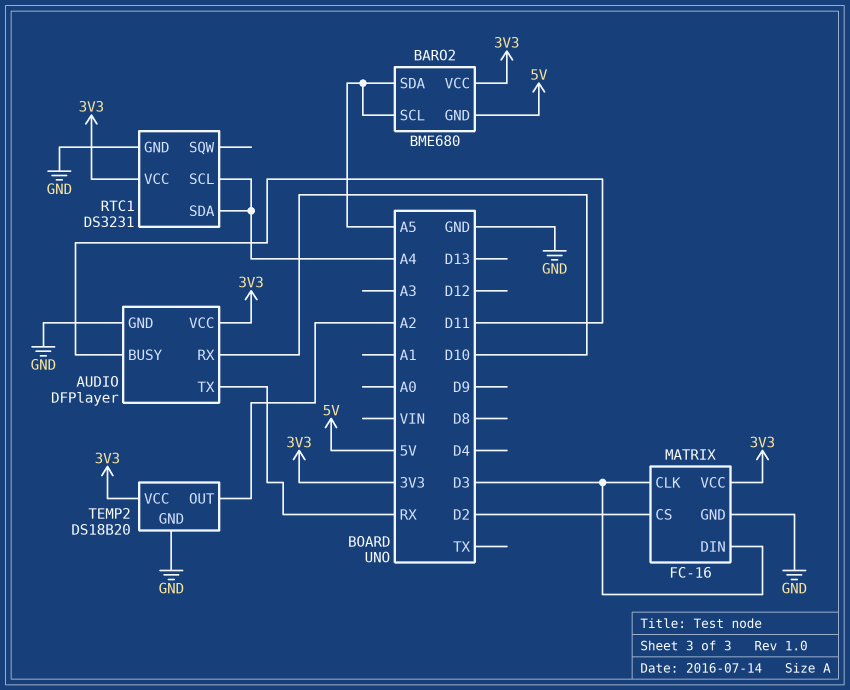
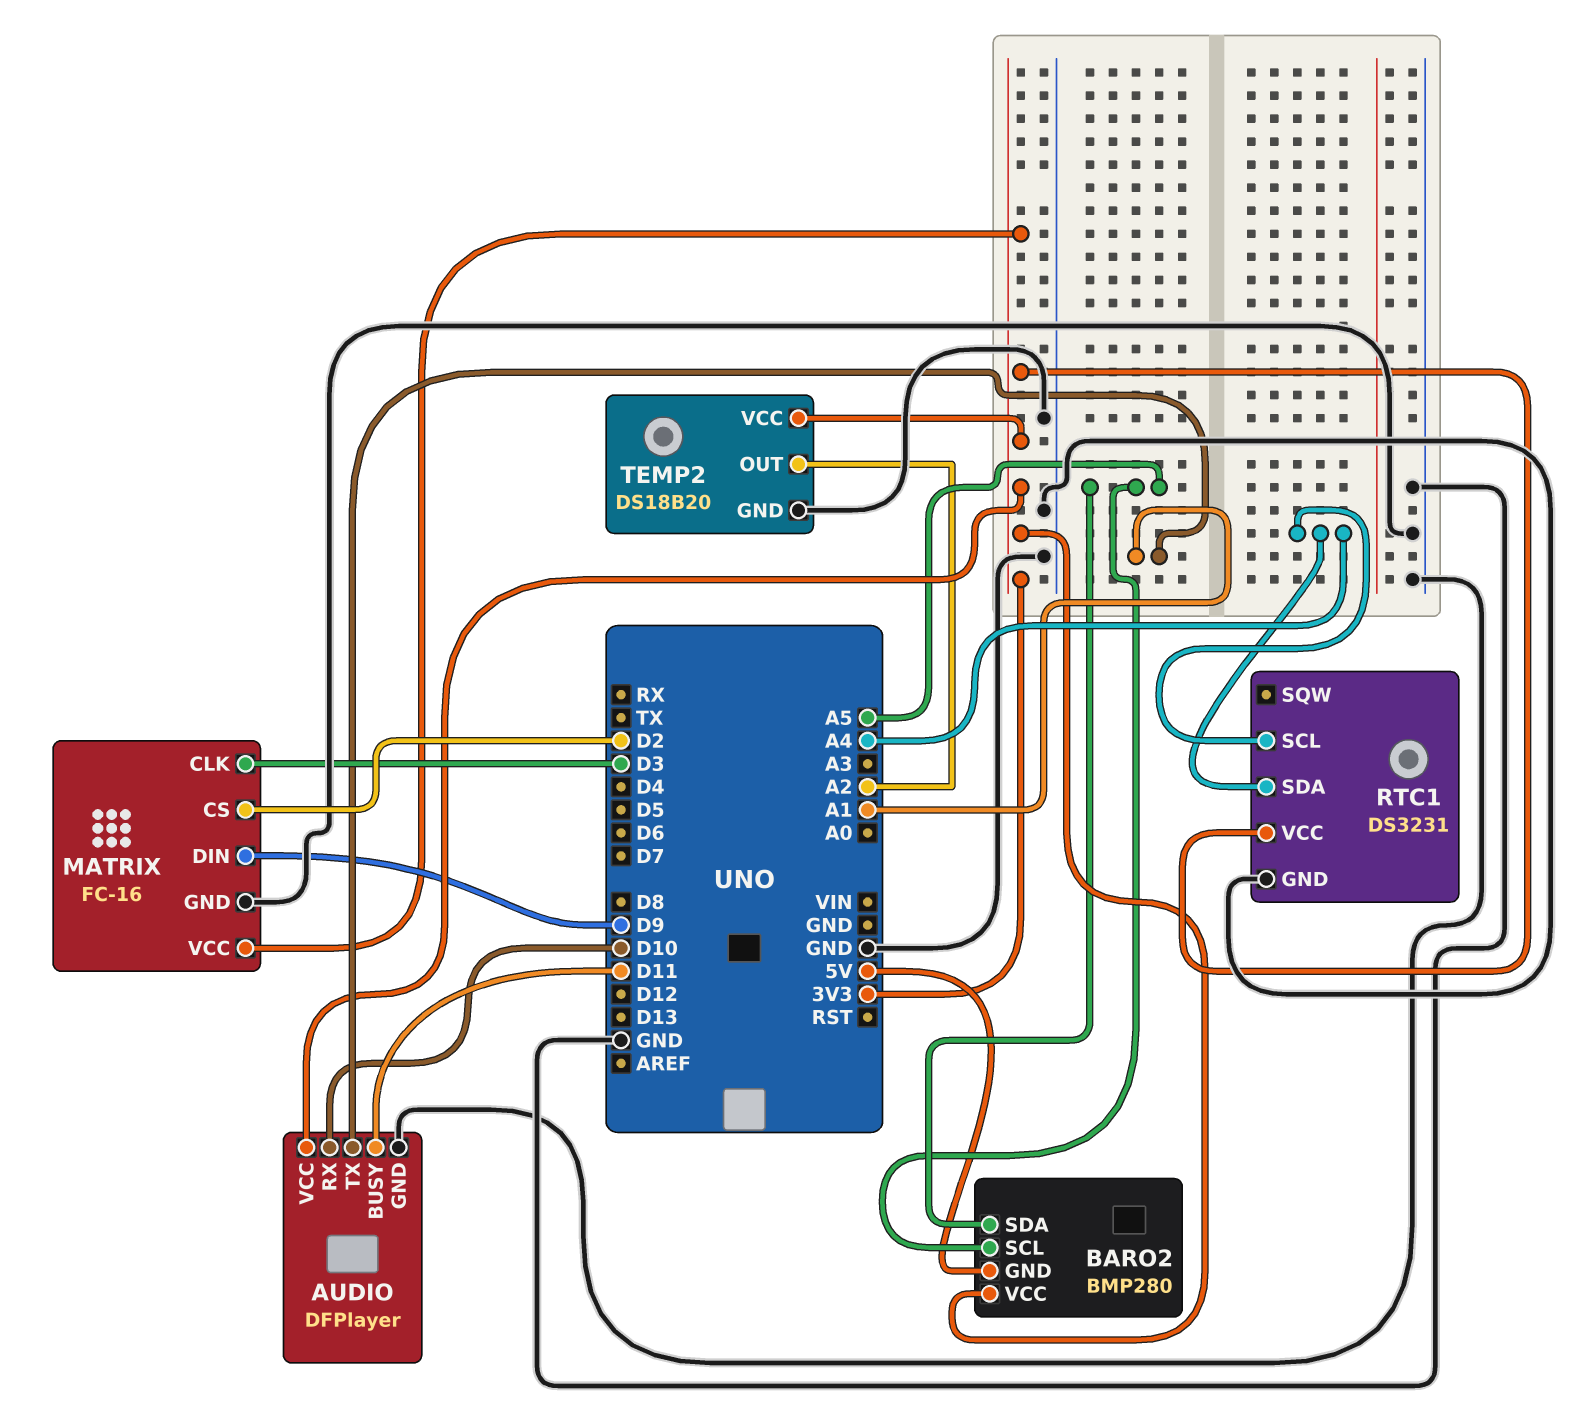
AUDIO pin TX: RX -> A1
BARO2: BME680 -> BMP280
MATRIX pin DIN: D3 -> D9

